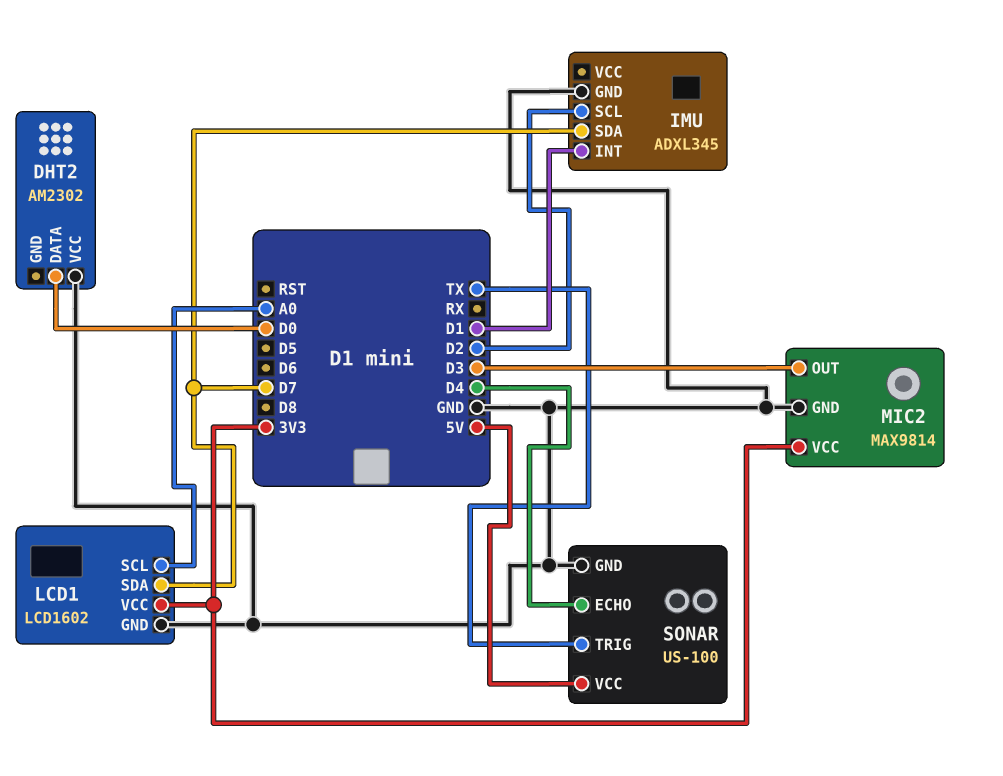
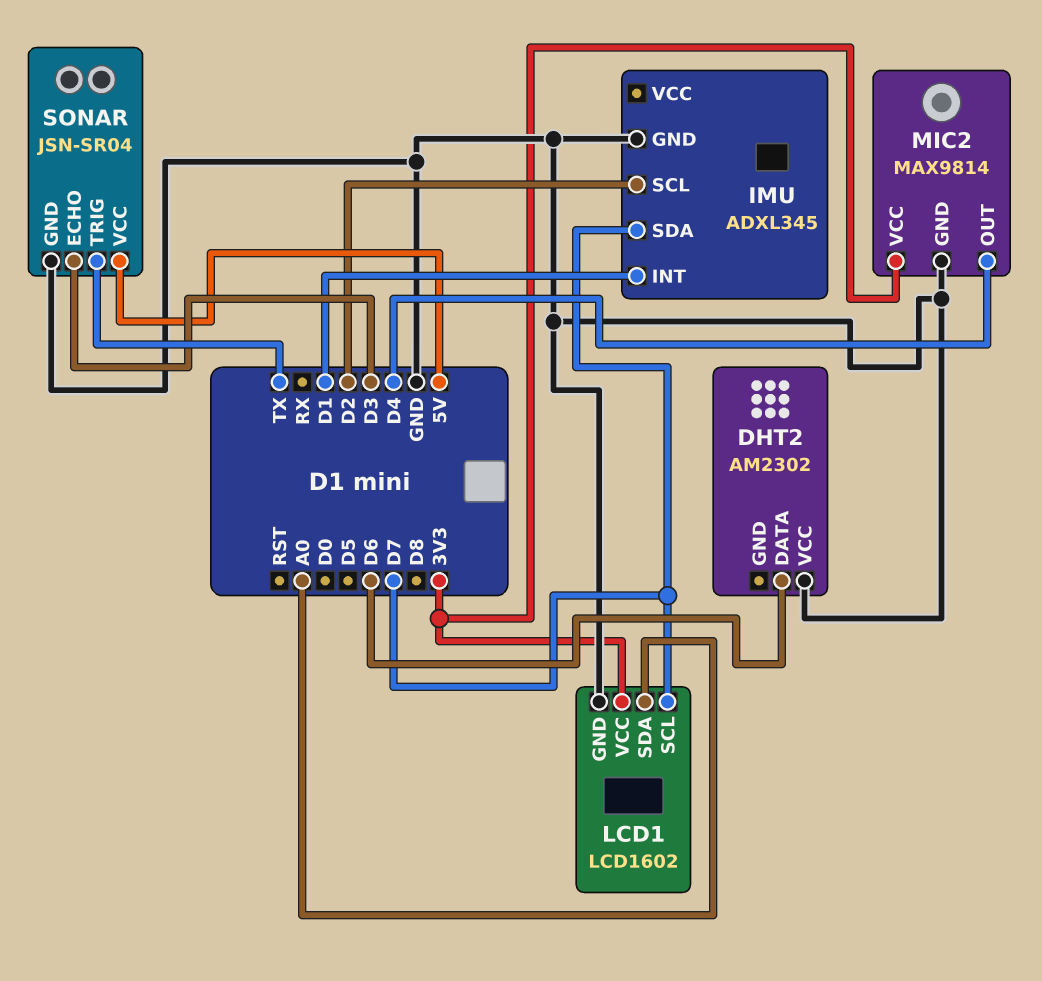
DHT2 pin DATA: D0 -> D6
LCD1 pin SCL: A0 -> D7
LCD1 pin SDA: D7 -> A0
MIC2 pin OUT: D3 -> D4
SONAR: US-100 -> JSN-SR04
SONAR pin ECHO: D4 -> D3

